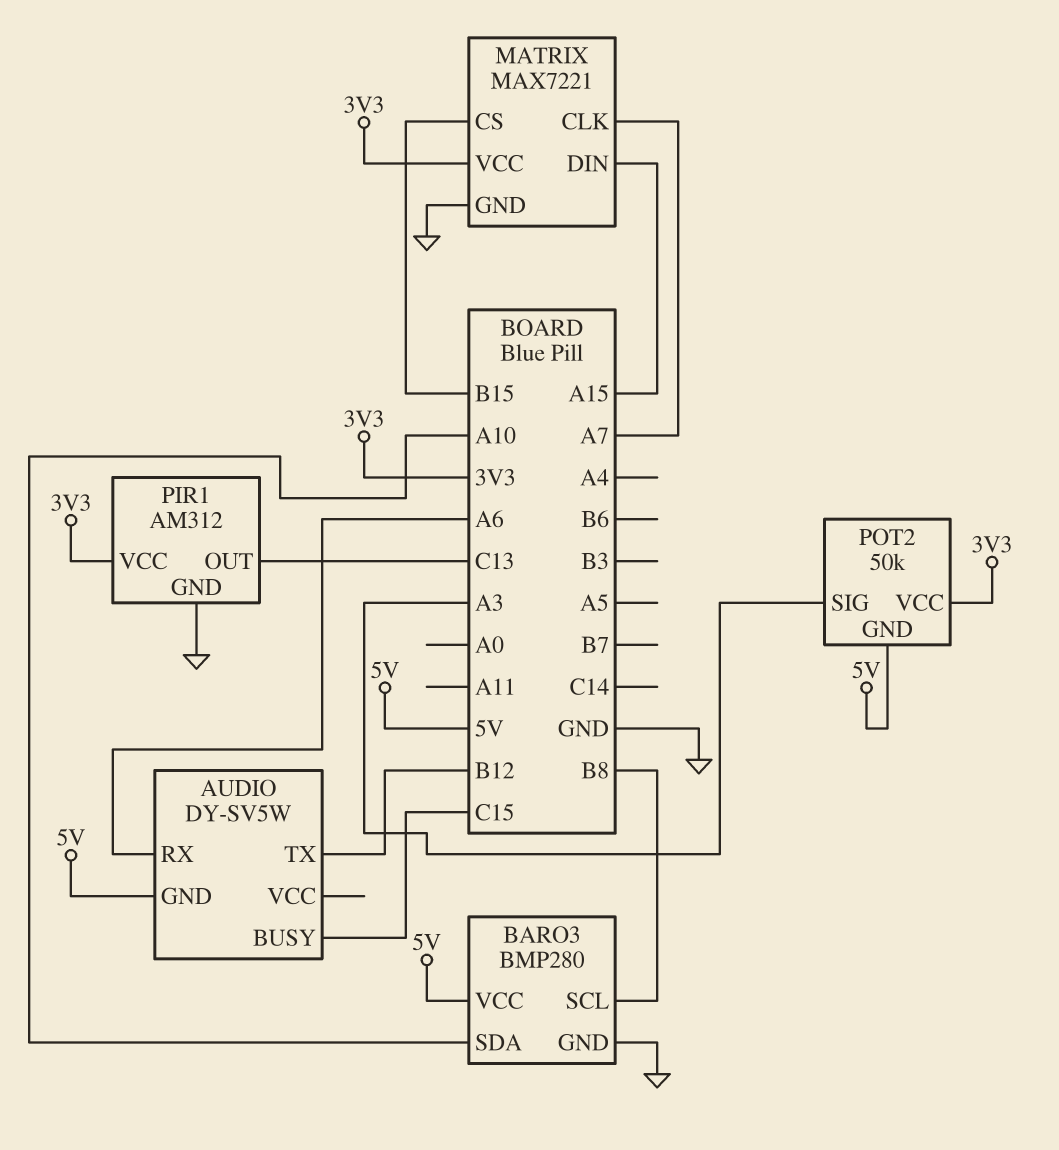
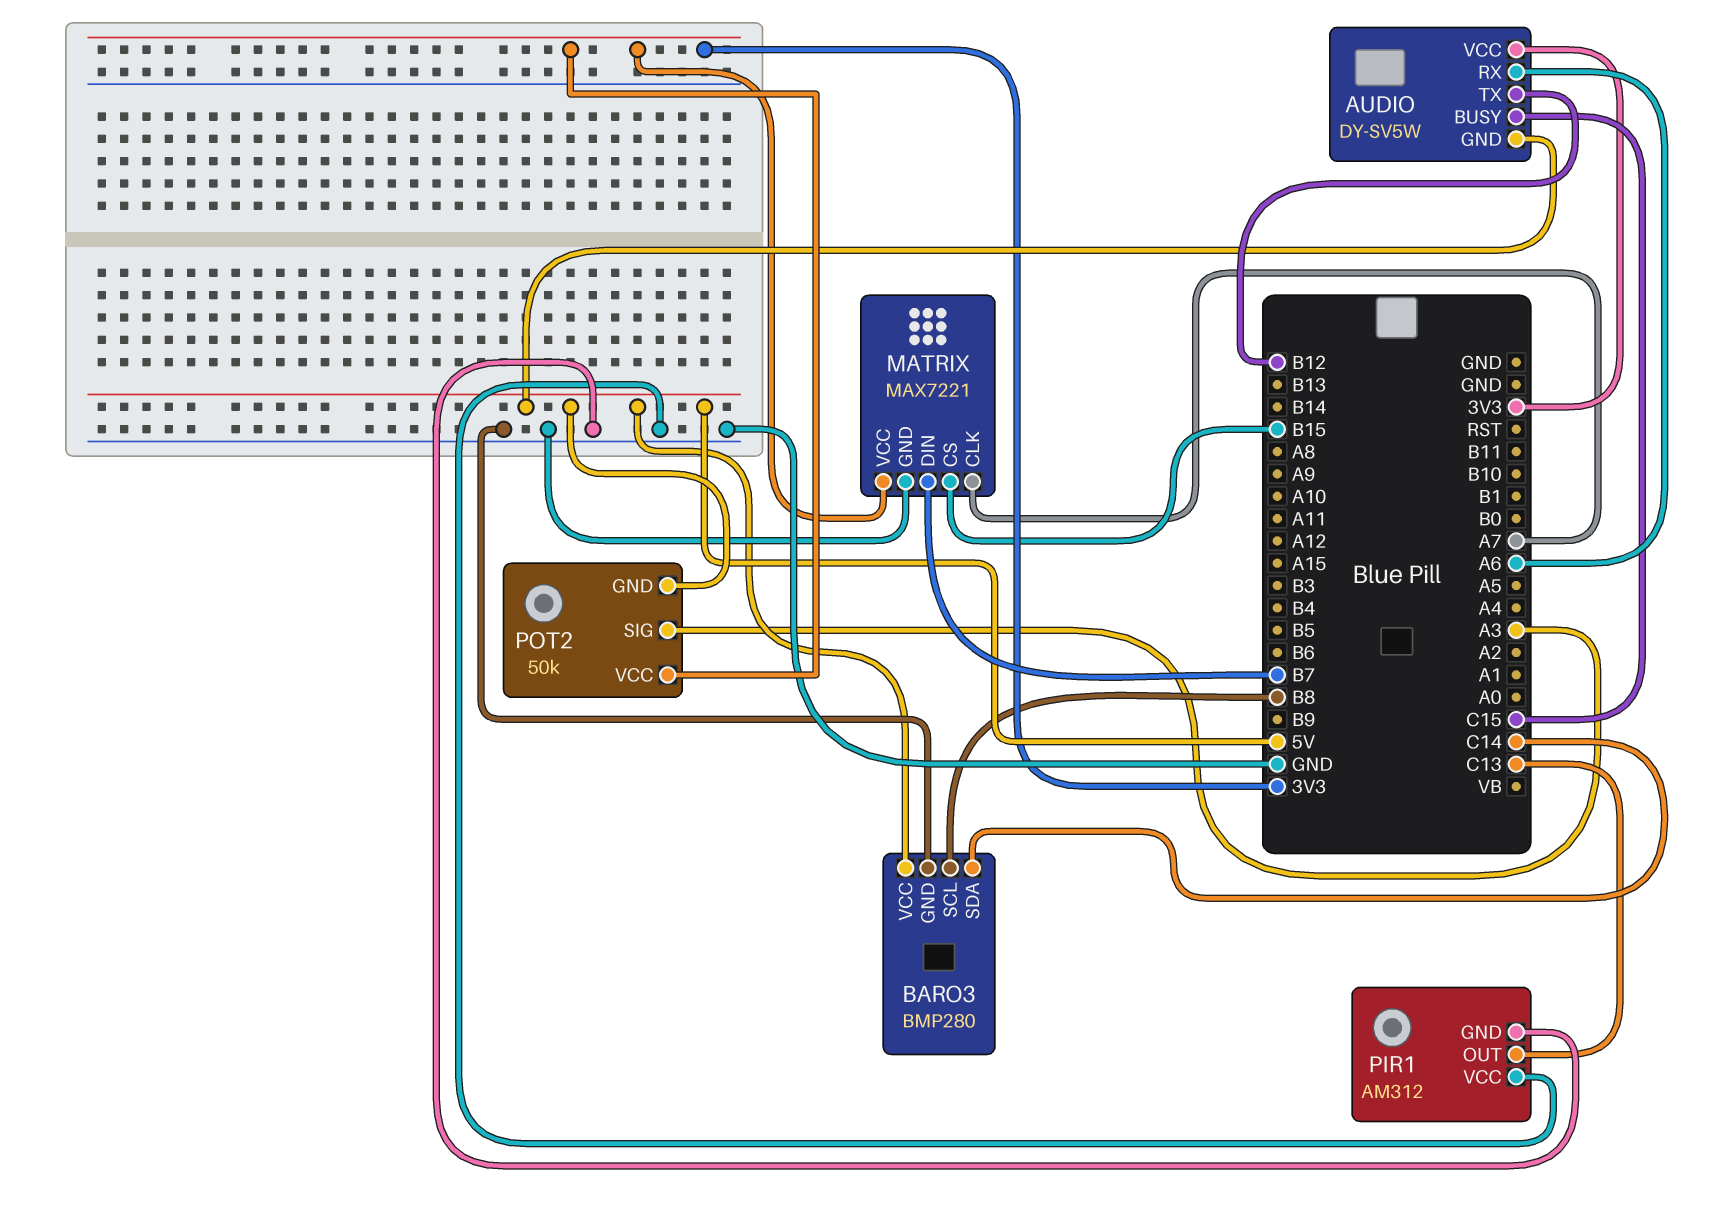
AUDIO pin VCC: none -> 3V3
BARO3 pin SDA: A10 -> C14
MATRIX pin DIN: A15 -> B7
PIR1 pin VCC: 3V3 -> GND

